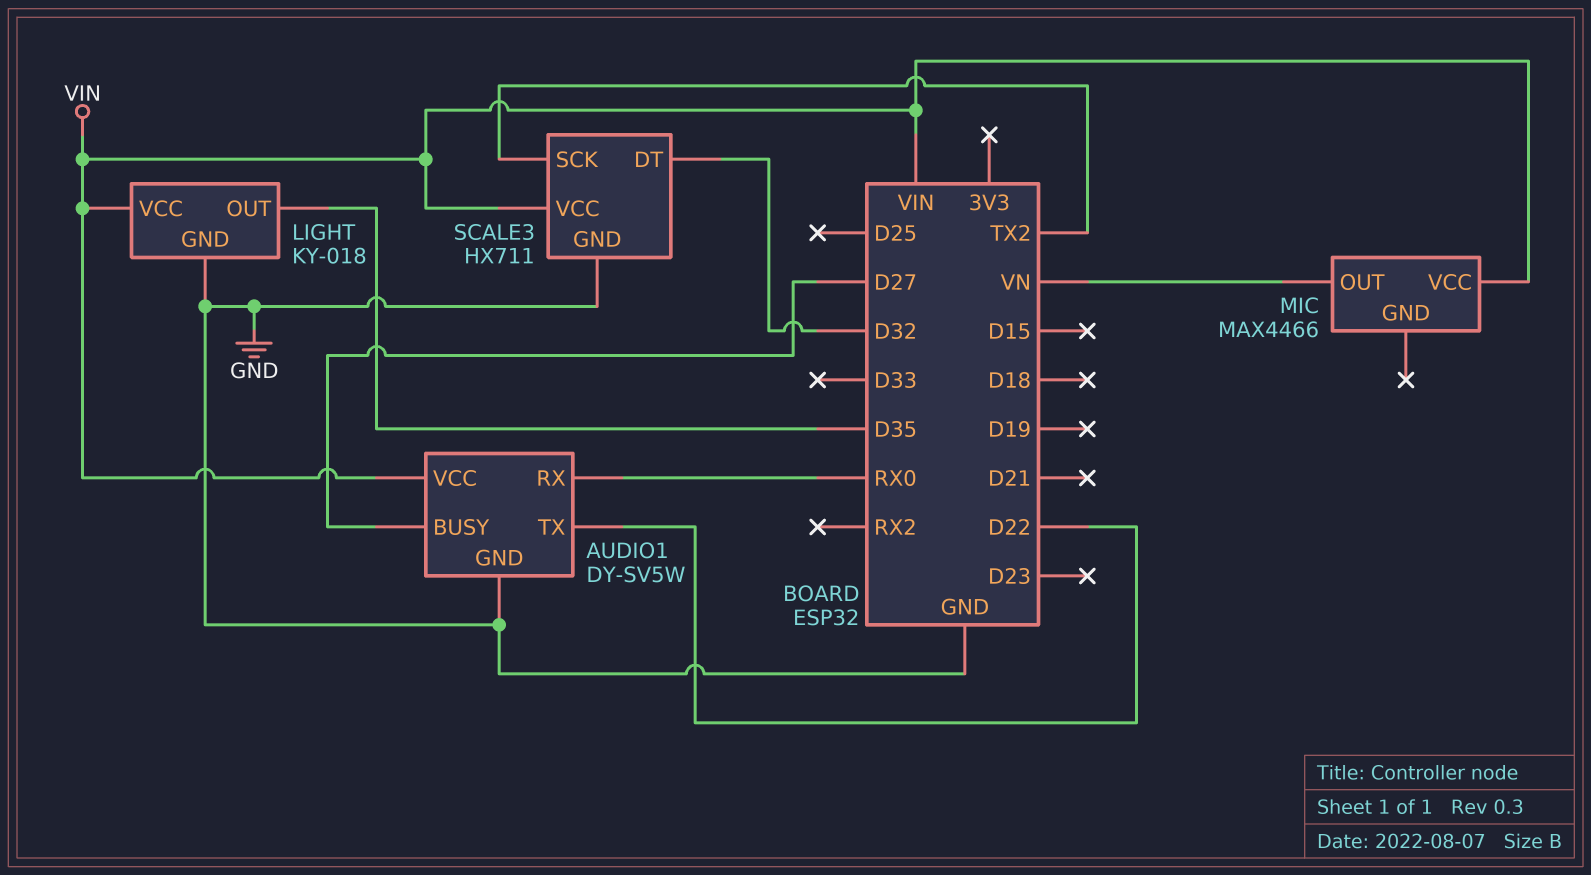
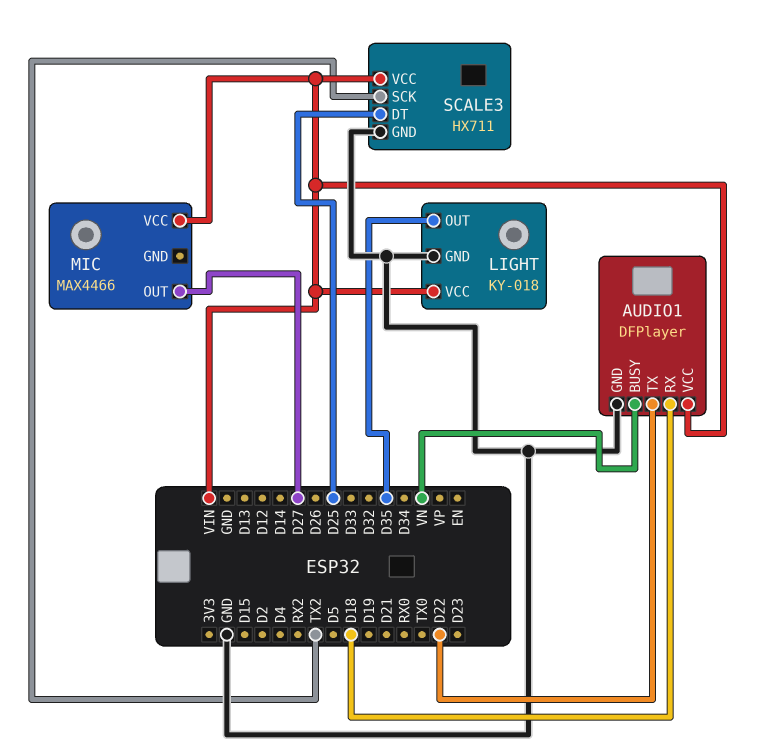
AUDIO1: DY-SV5W -> DFPlayer
AUDIO1 pin BUSY: D27 -> VN
AUDIO1 pin RX: RX0 -> D18
MIC pin OUT: VN -> D27
SCALE3 pin DT: D32 -> D25

